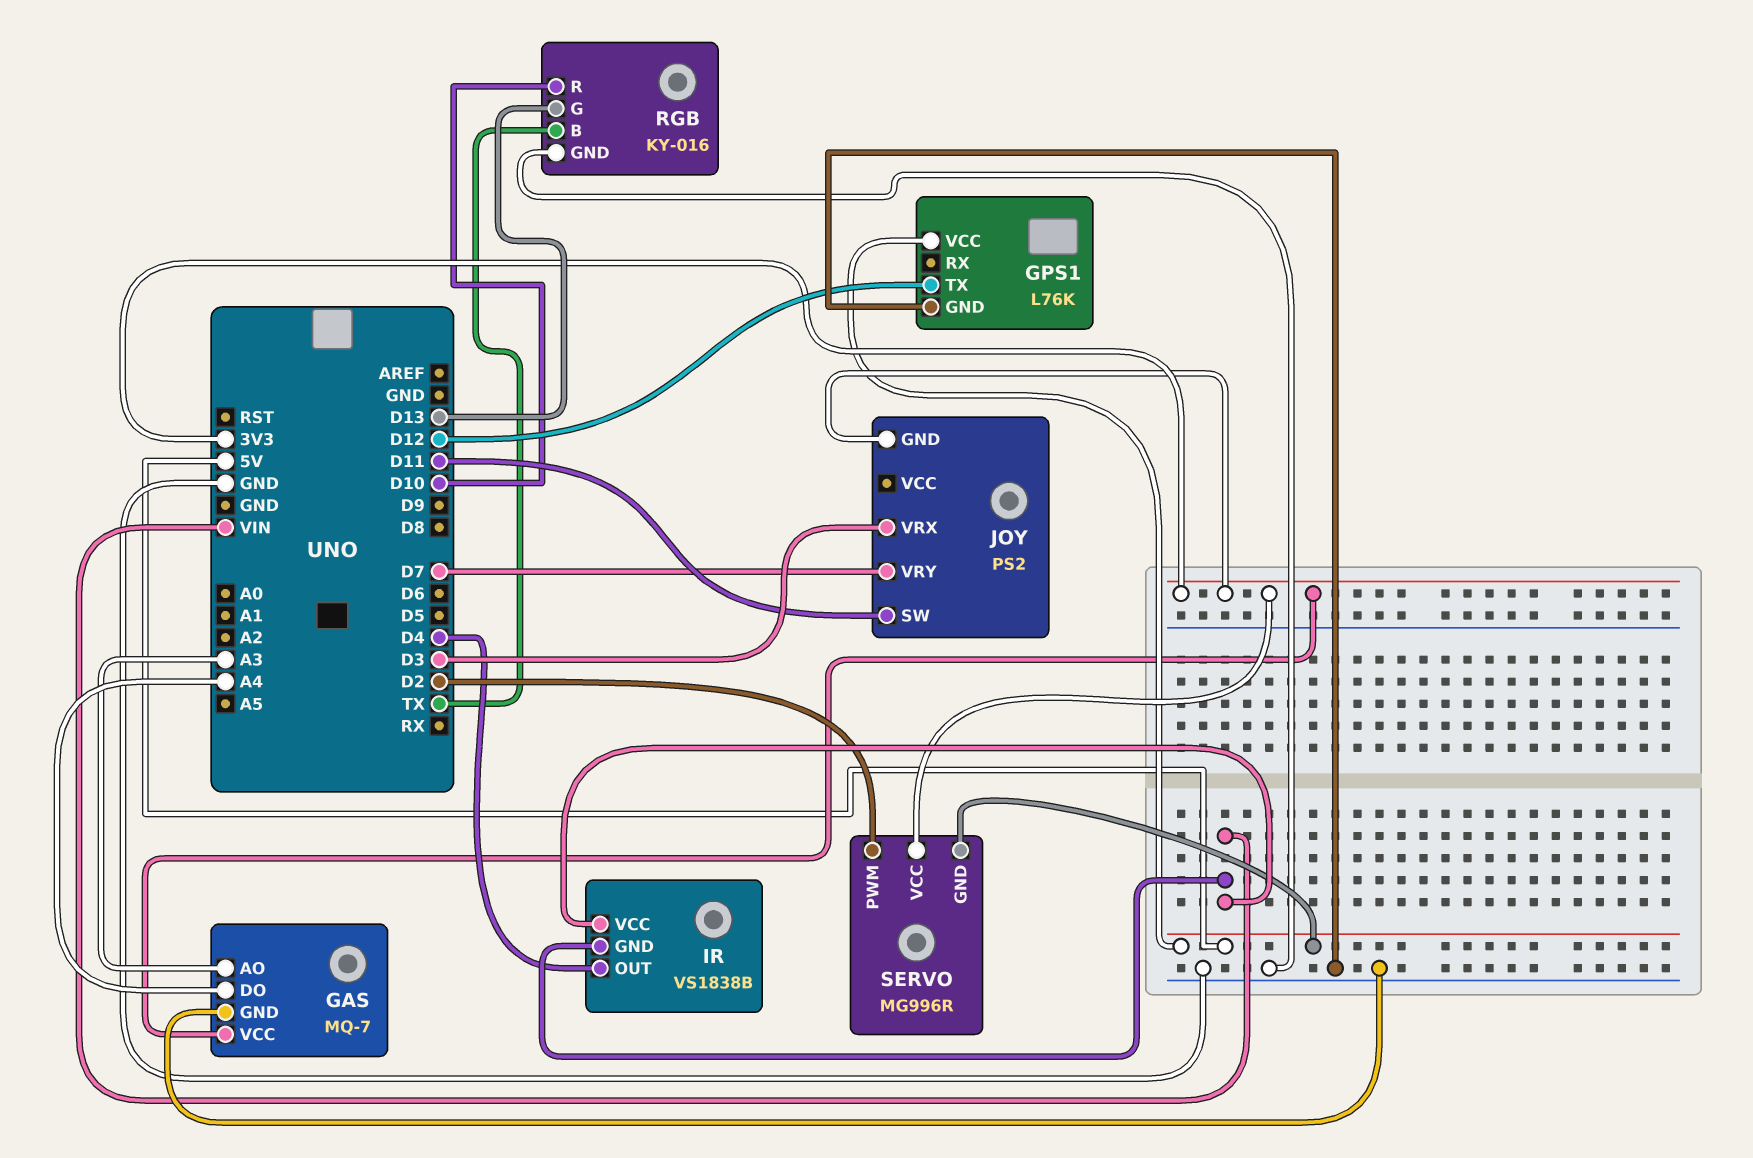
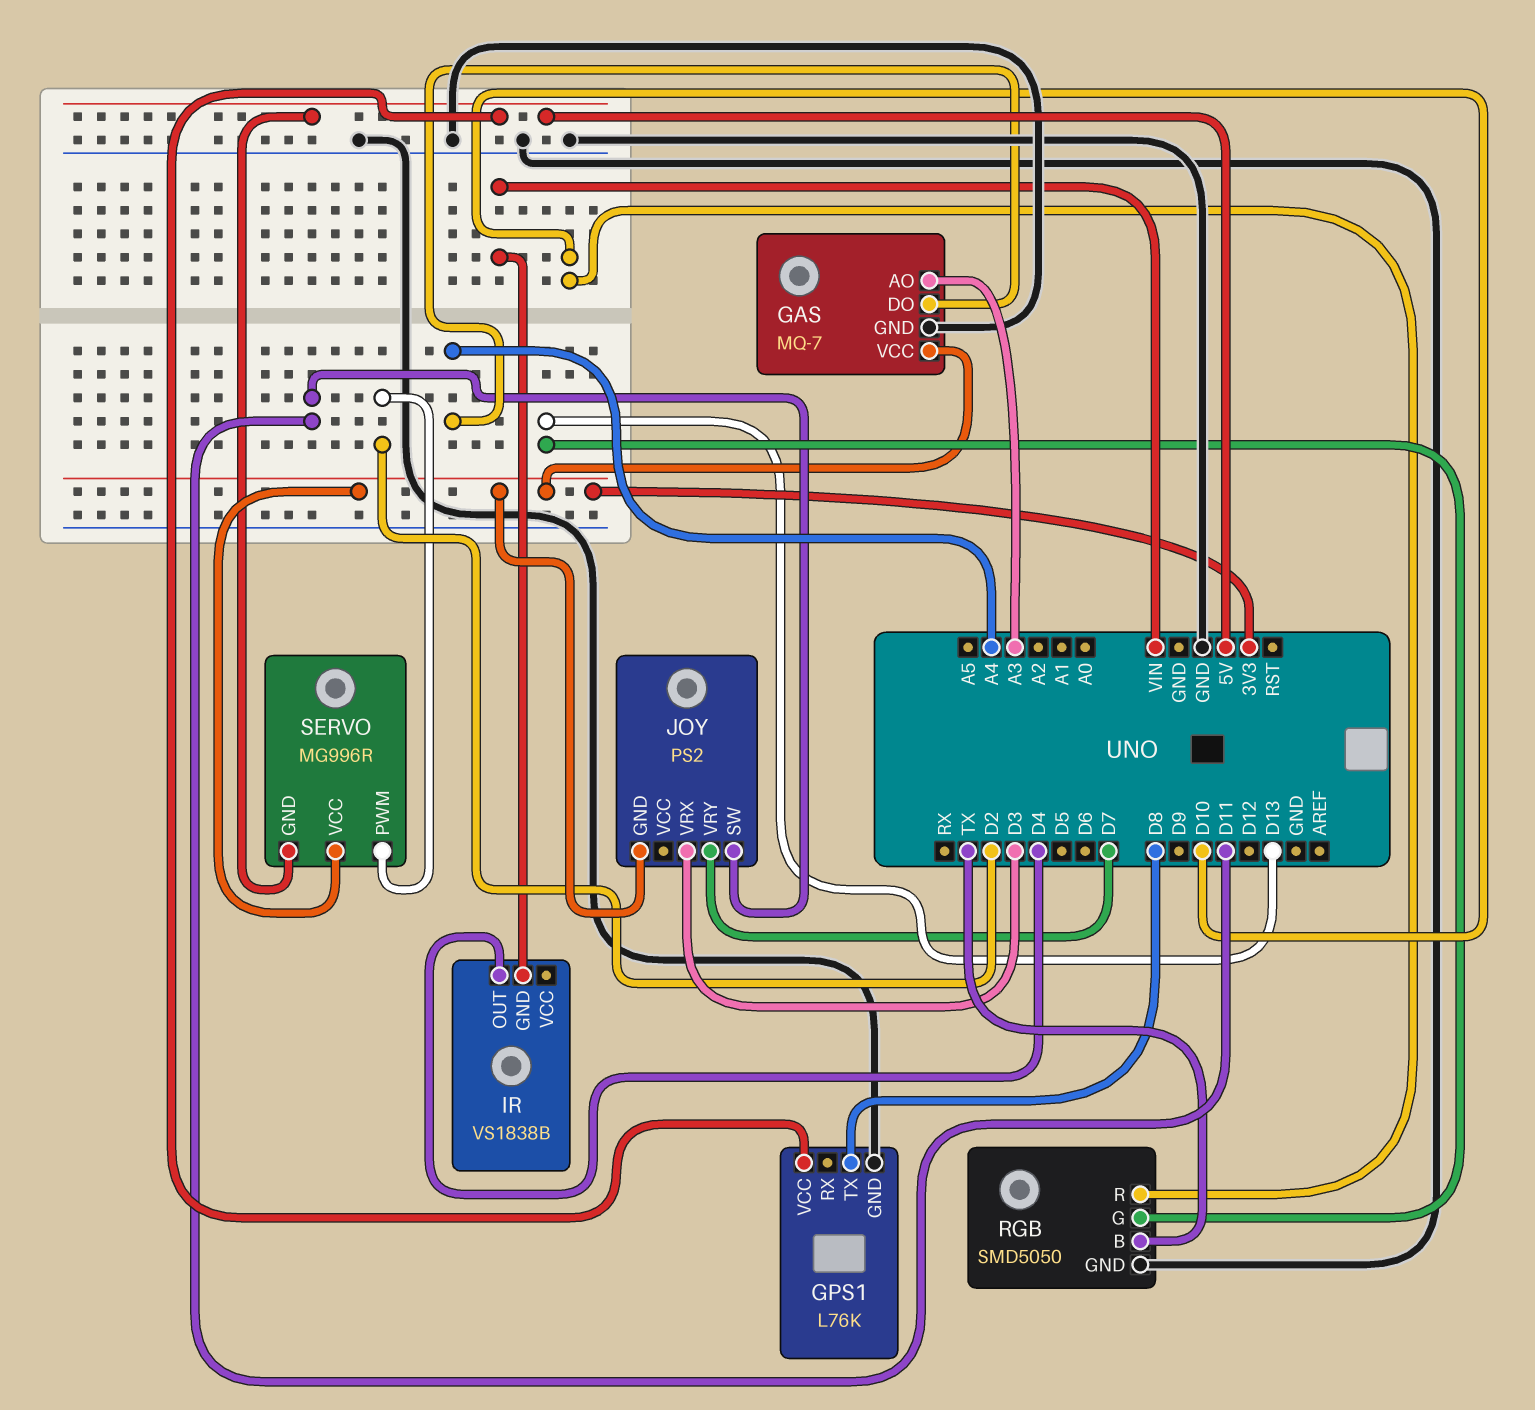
GPS1 pin TX: D12 -> D8
IR pin VCC: VIN -> none
RGB: KY-016 -> SMD5050

